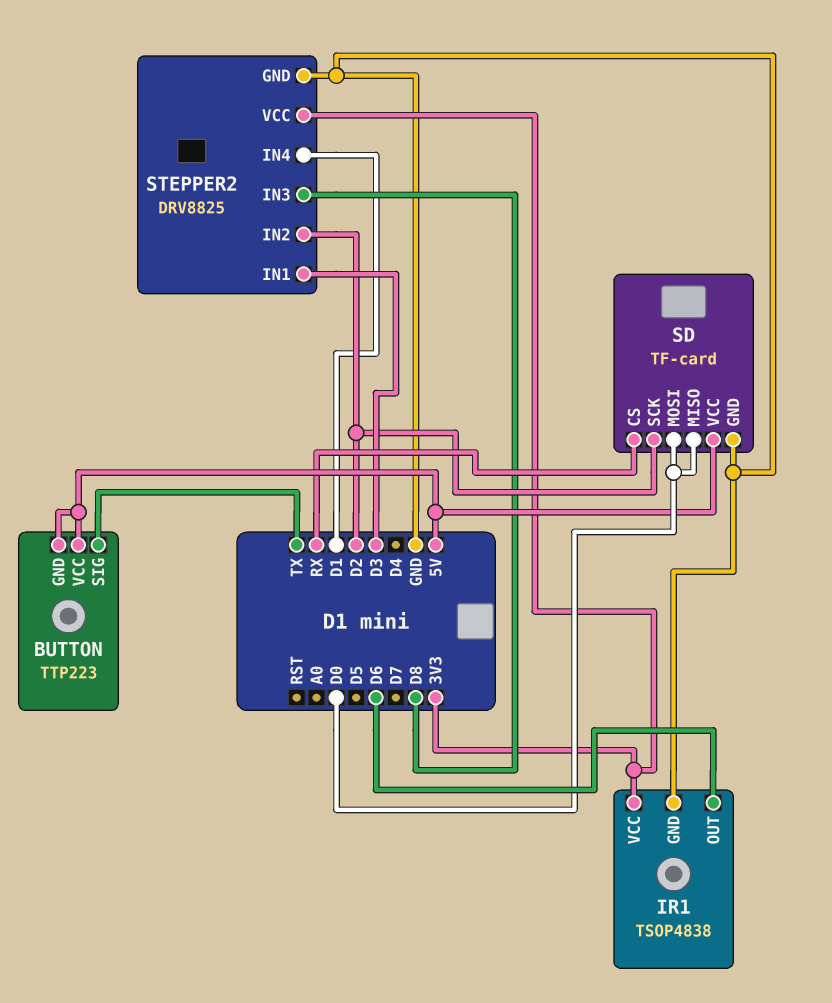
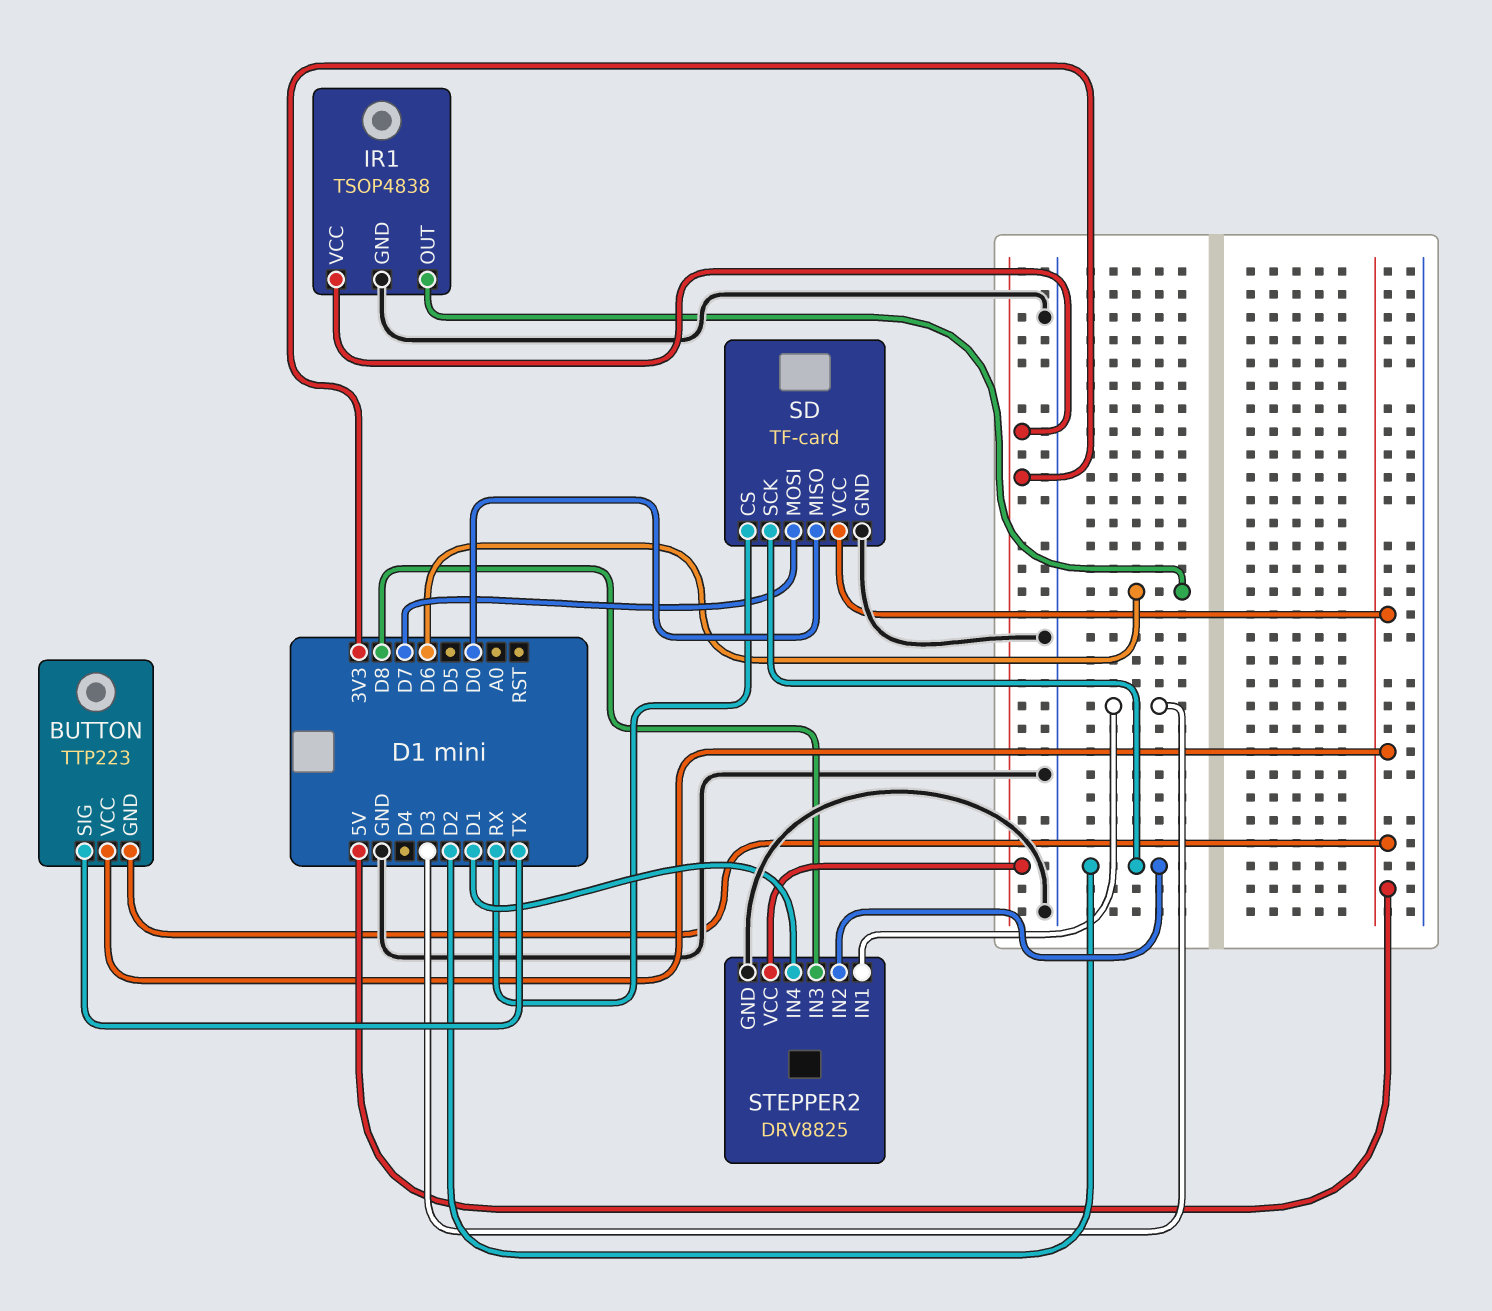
SD pin MOSI: D0 -> D7

